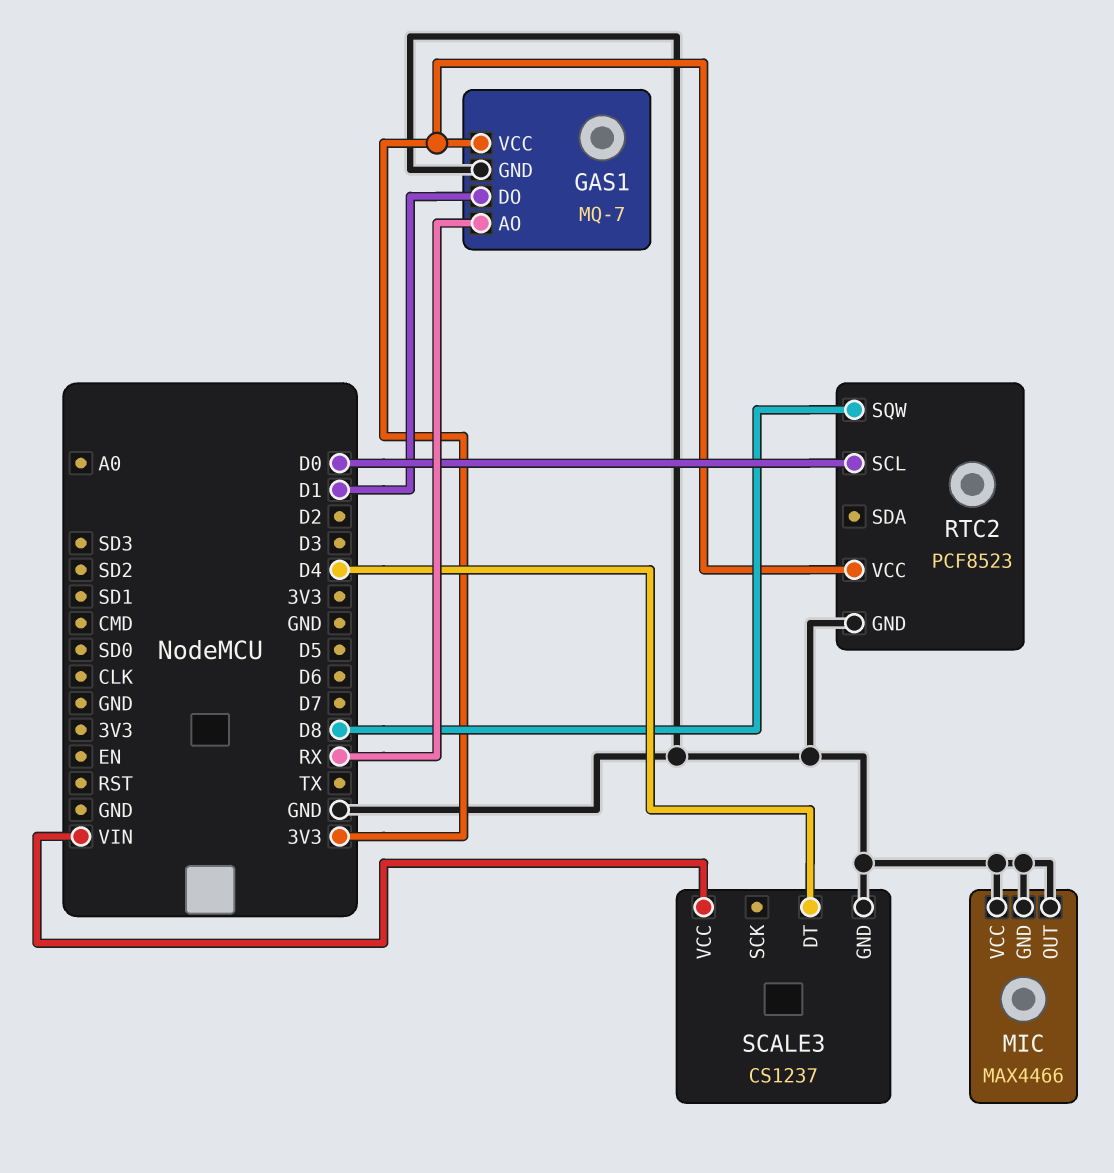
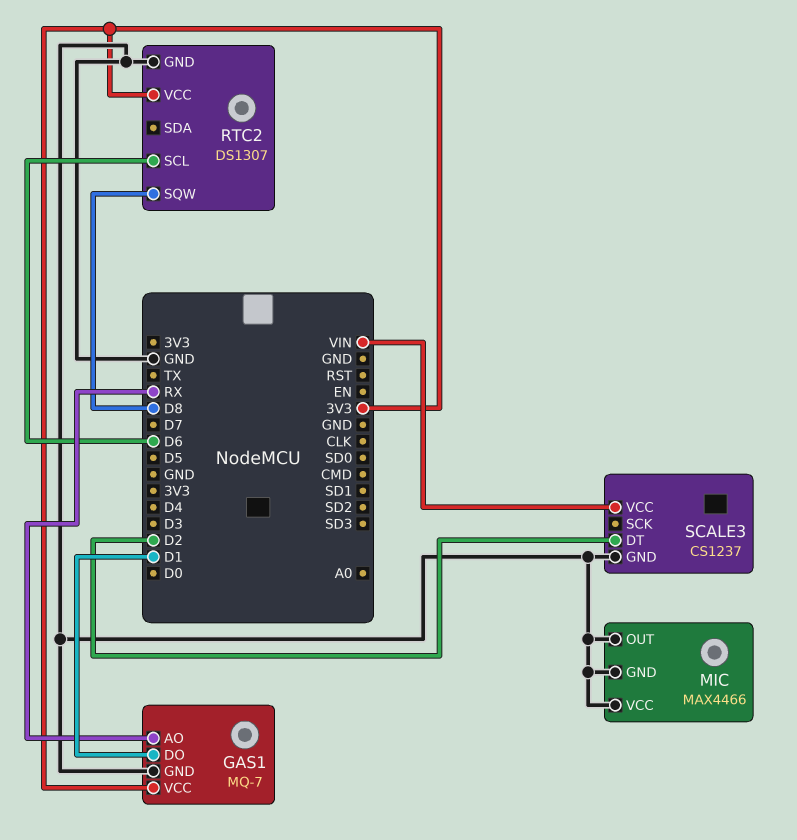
RTC2: PCF8523 -> DS1307
RTC2 pin SCL: D0 -> D6
SCALE3 pin DT: D4 -> D2

